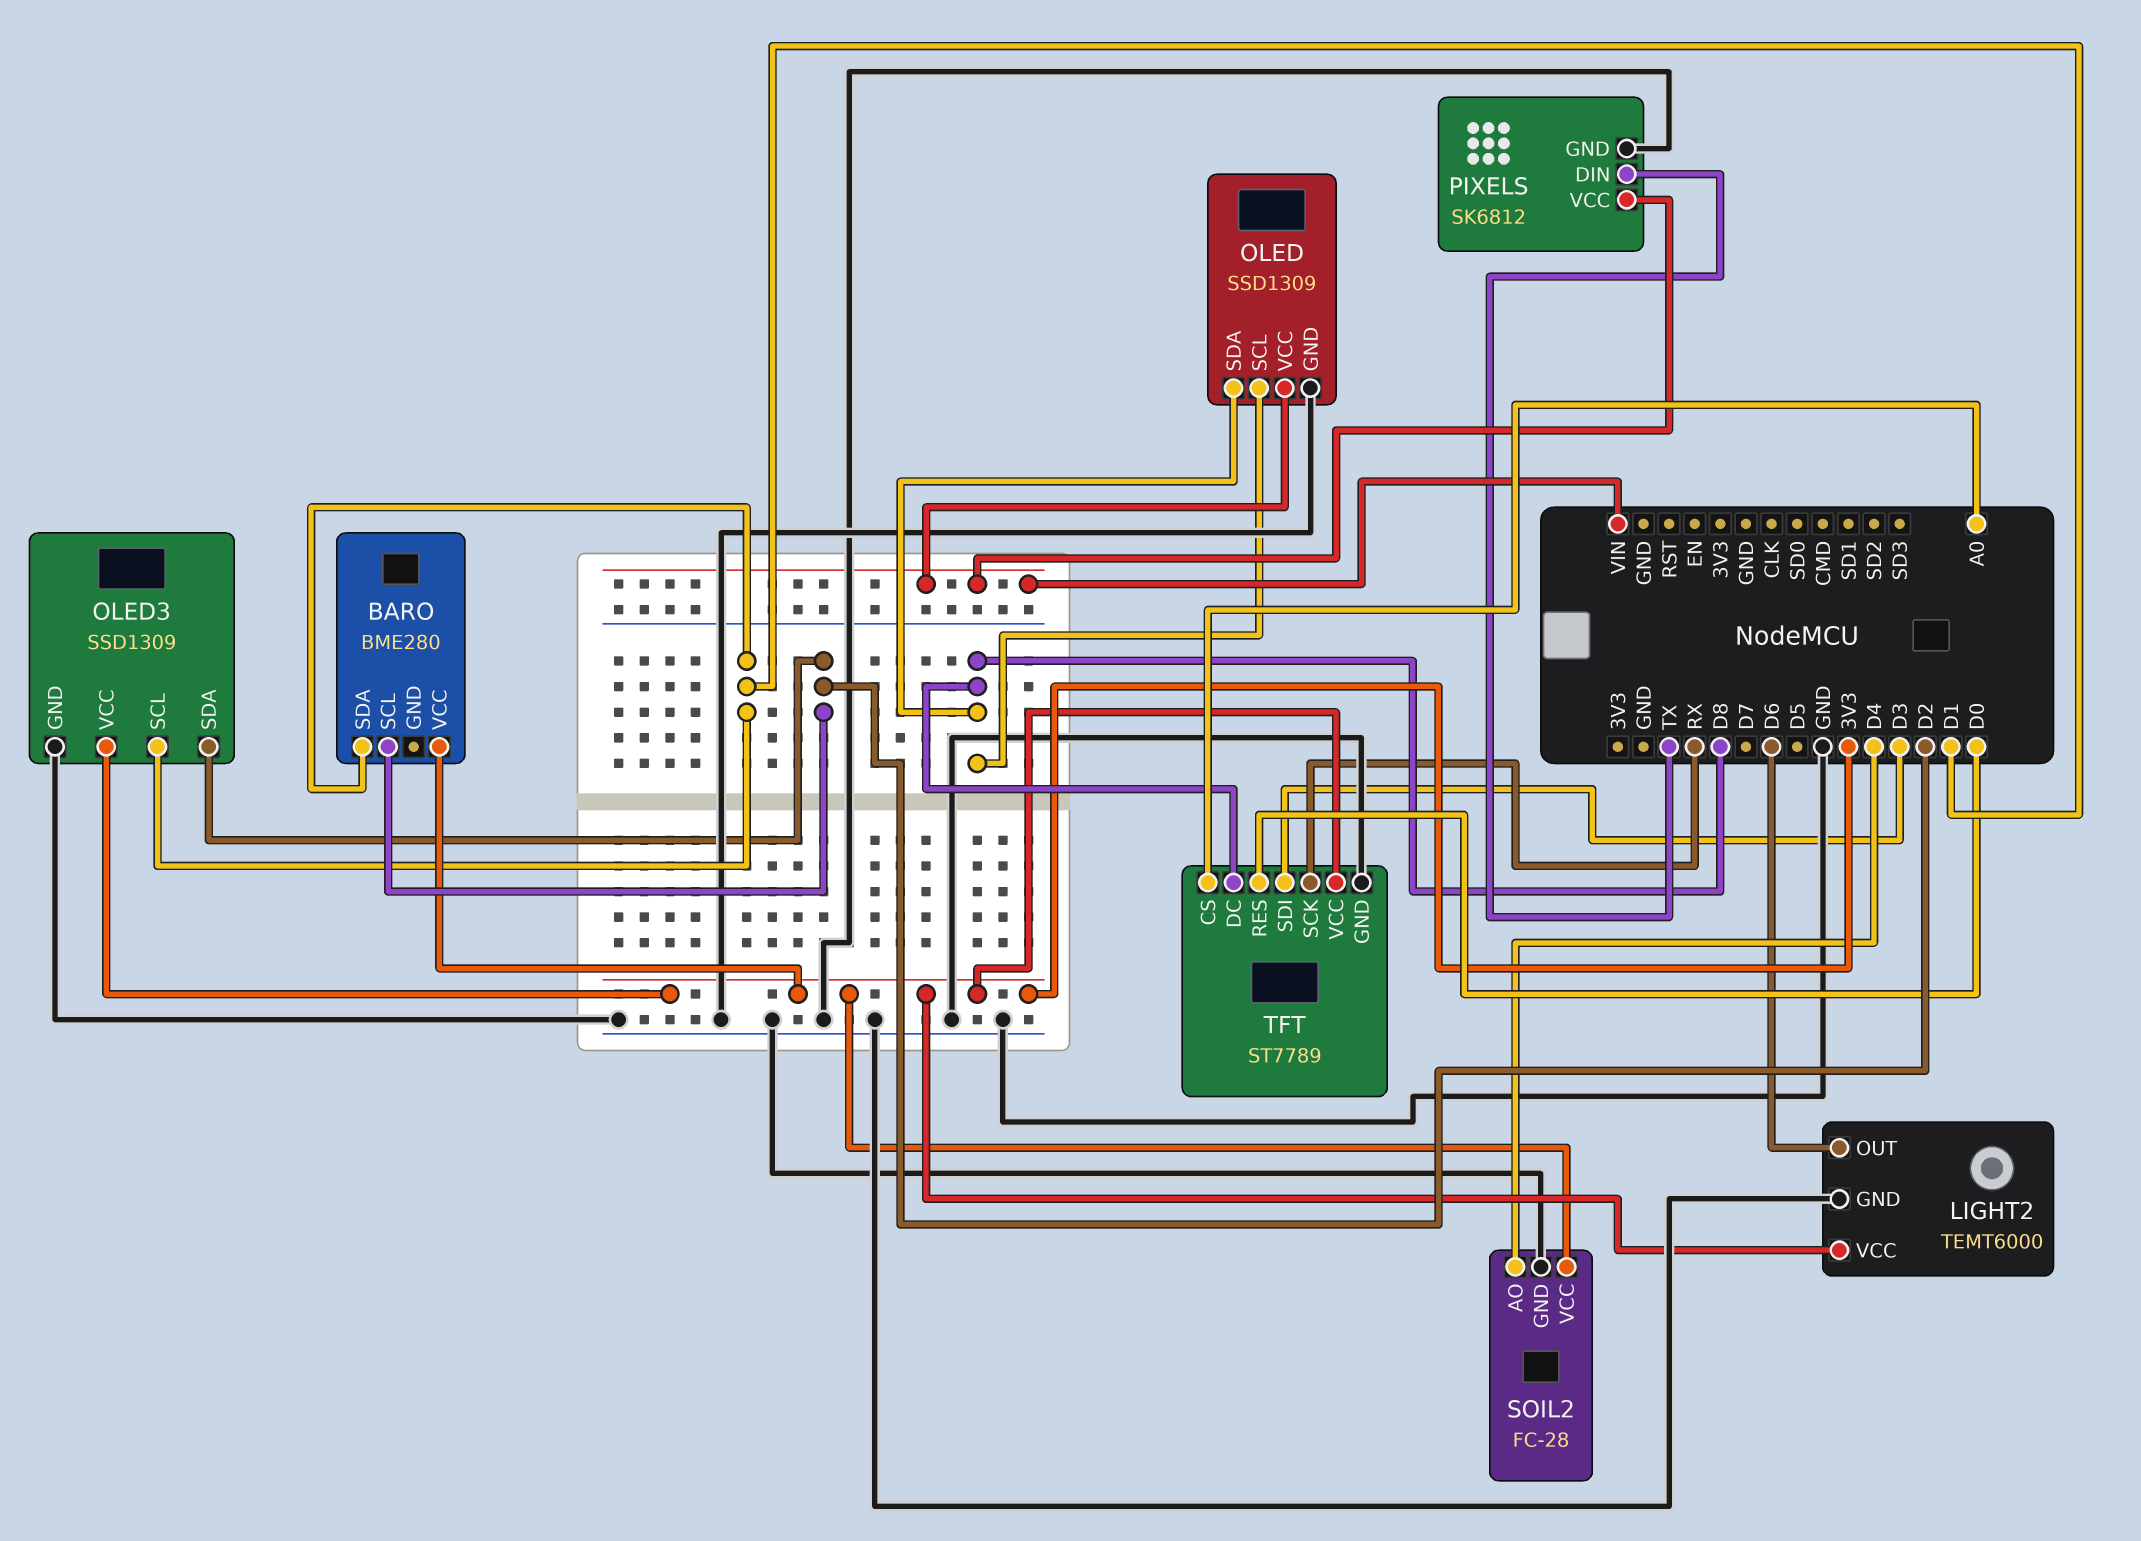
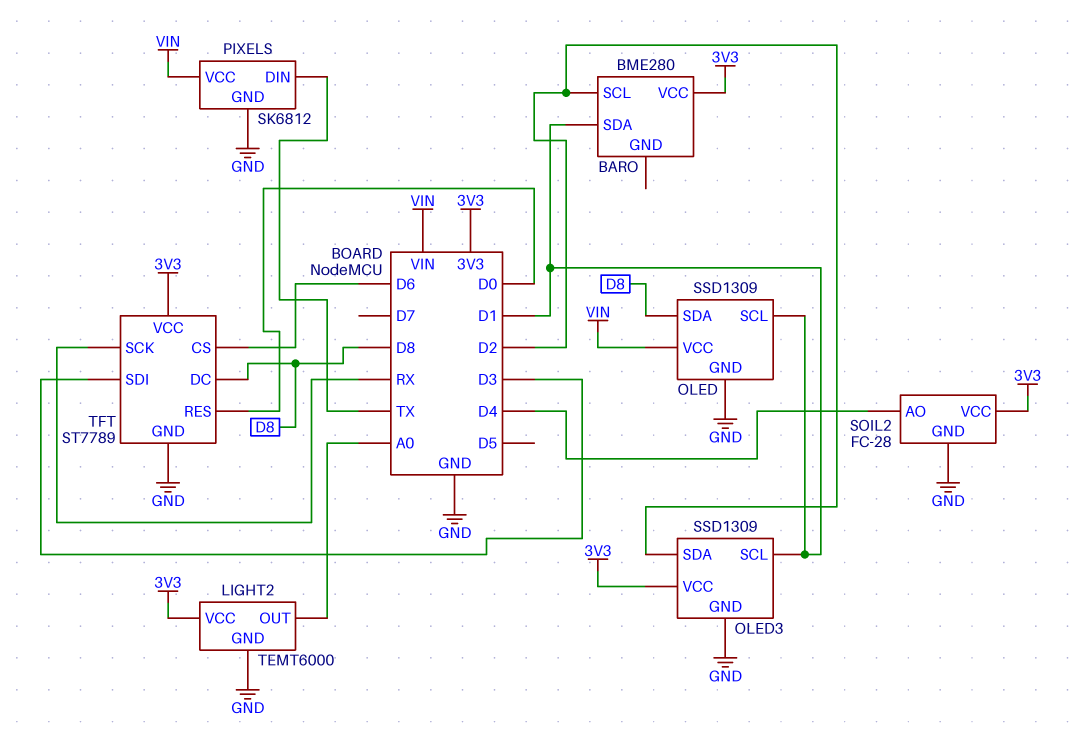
LIGHT2 pin OUT: D6 -> A0
OLED pin SCL: D8 -> D1
TFT pin CS: A0 -> D6

